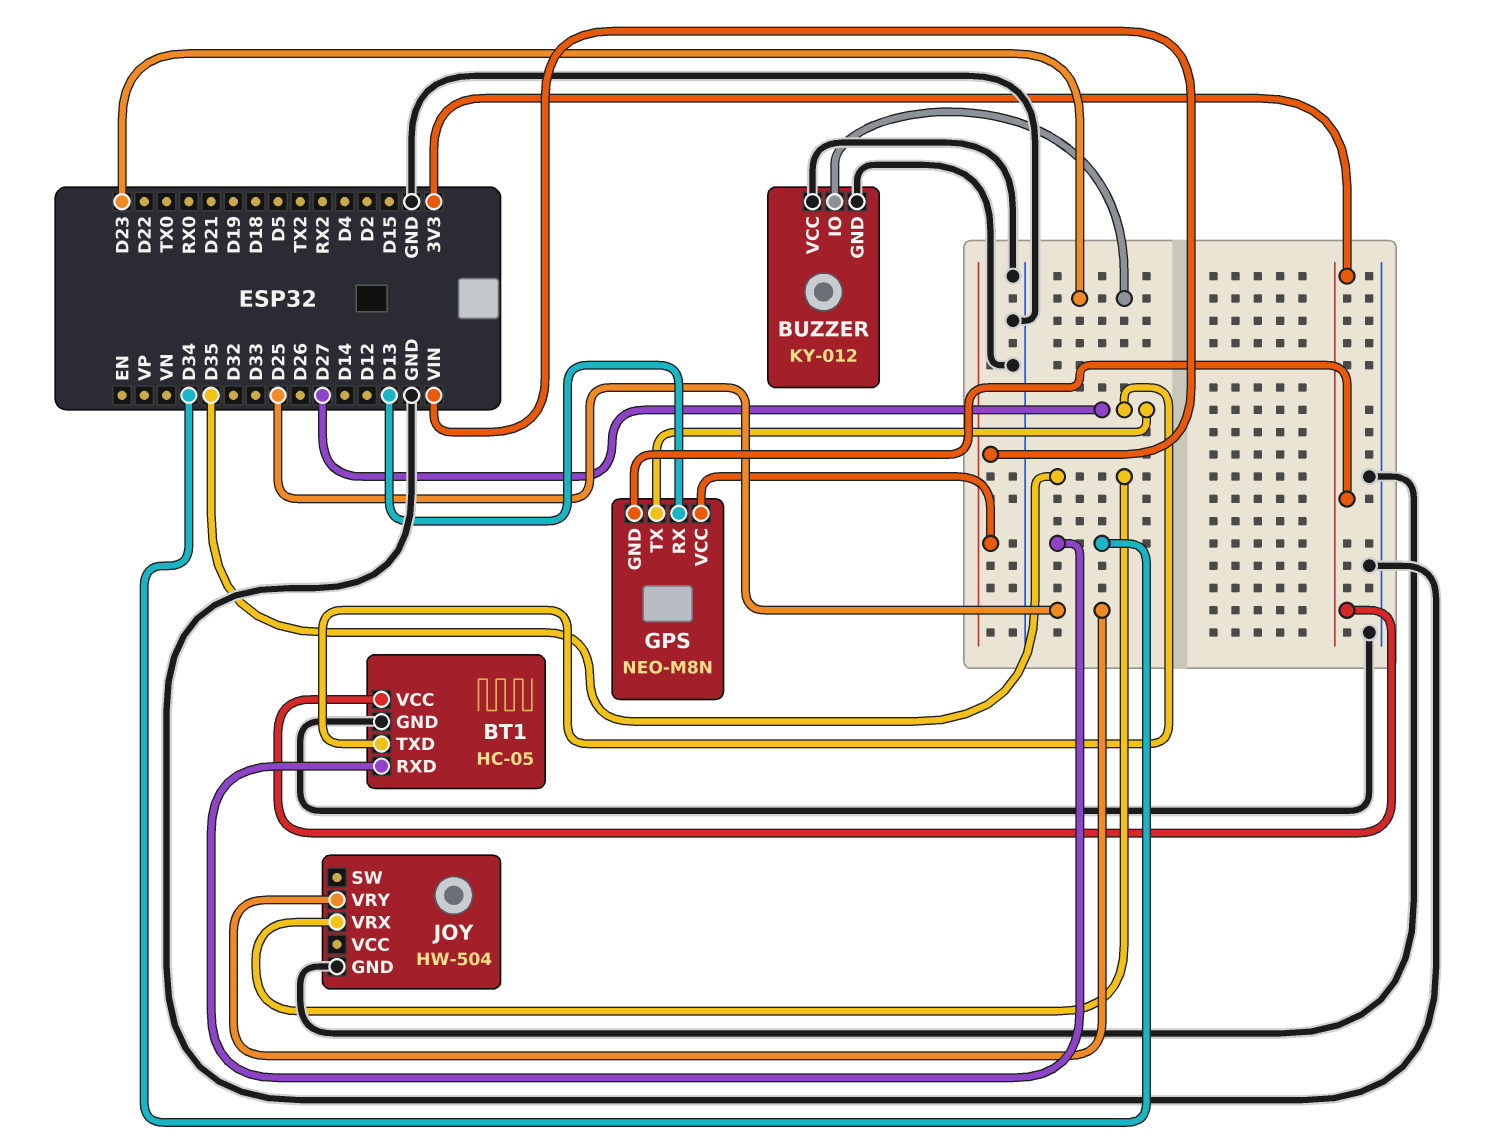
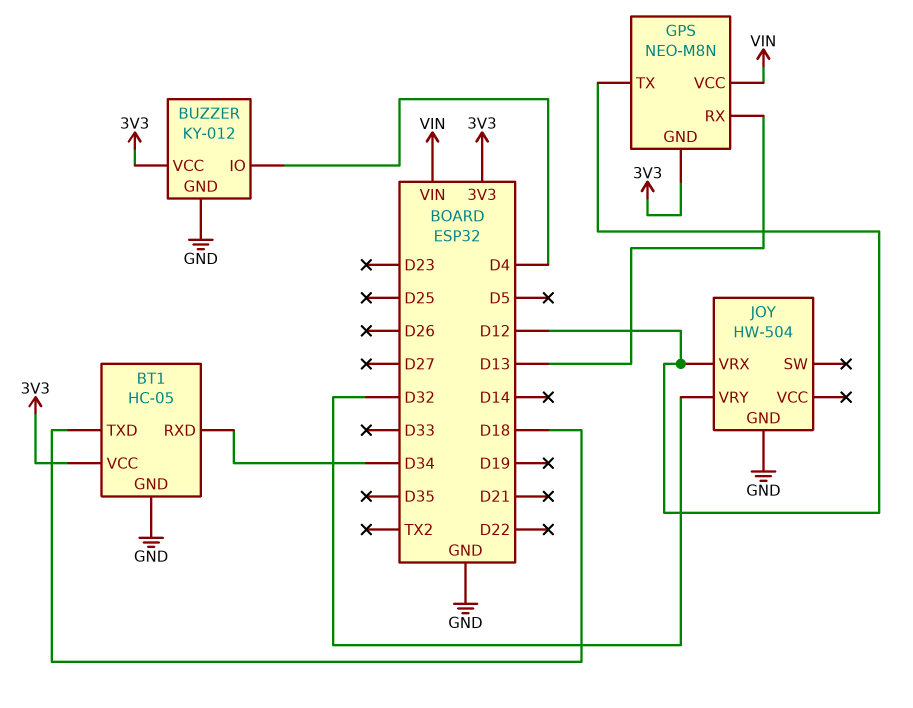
BT1 pin TXD: D27 -> D18
BUZZER pin IO: D23 -> D4
BUZZER pin VCC: GND -> 3V3
GPS pin TX: D27 -> D12
JOY pin VRX: D35 -> D12
JOY pin VRY: D25 -> D32

